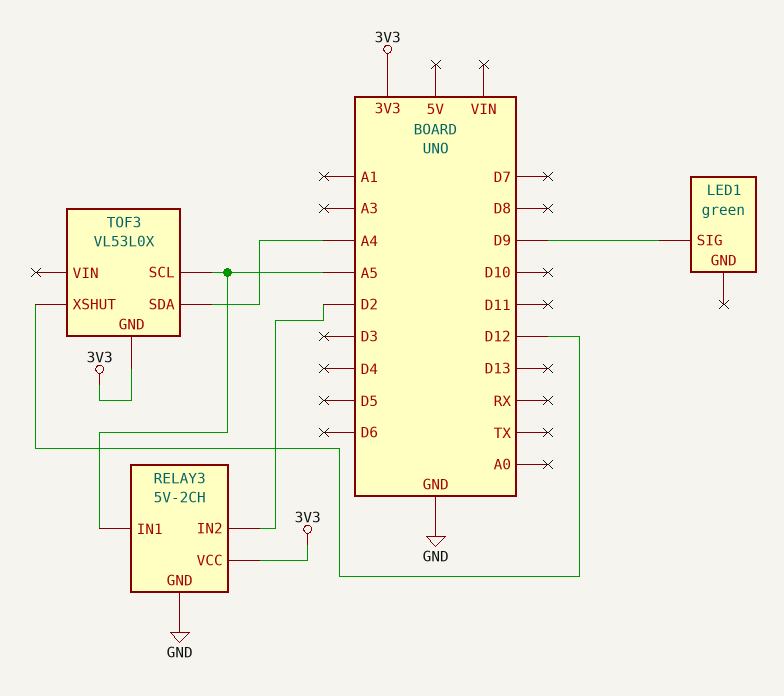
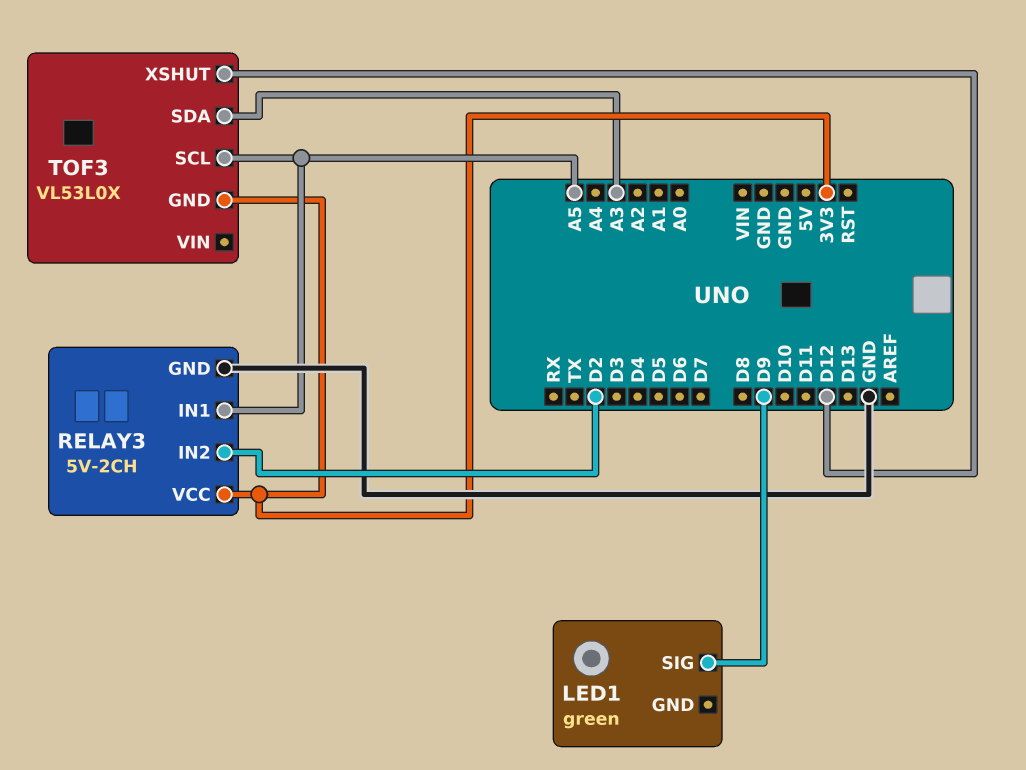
TOF3 pin SDA: A4 -> A3

